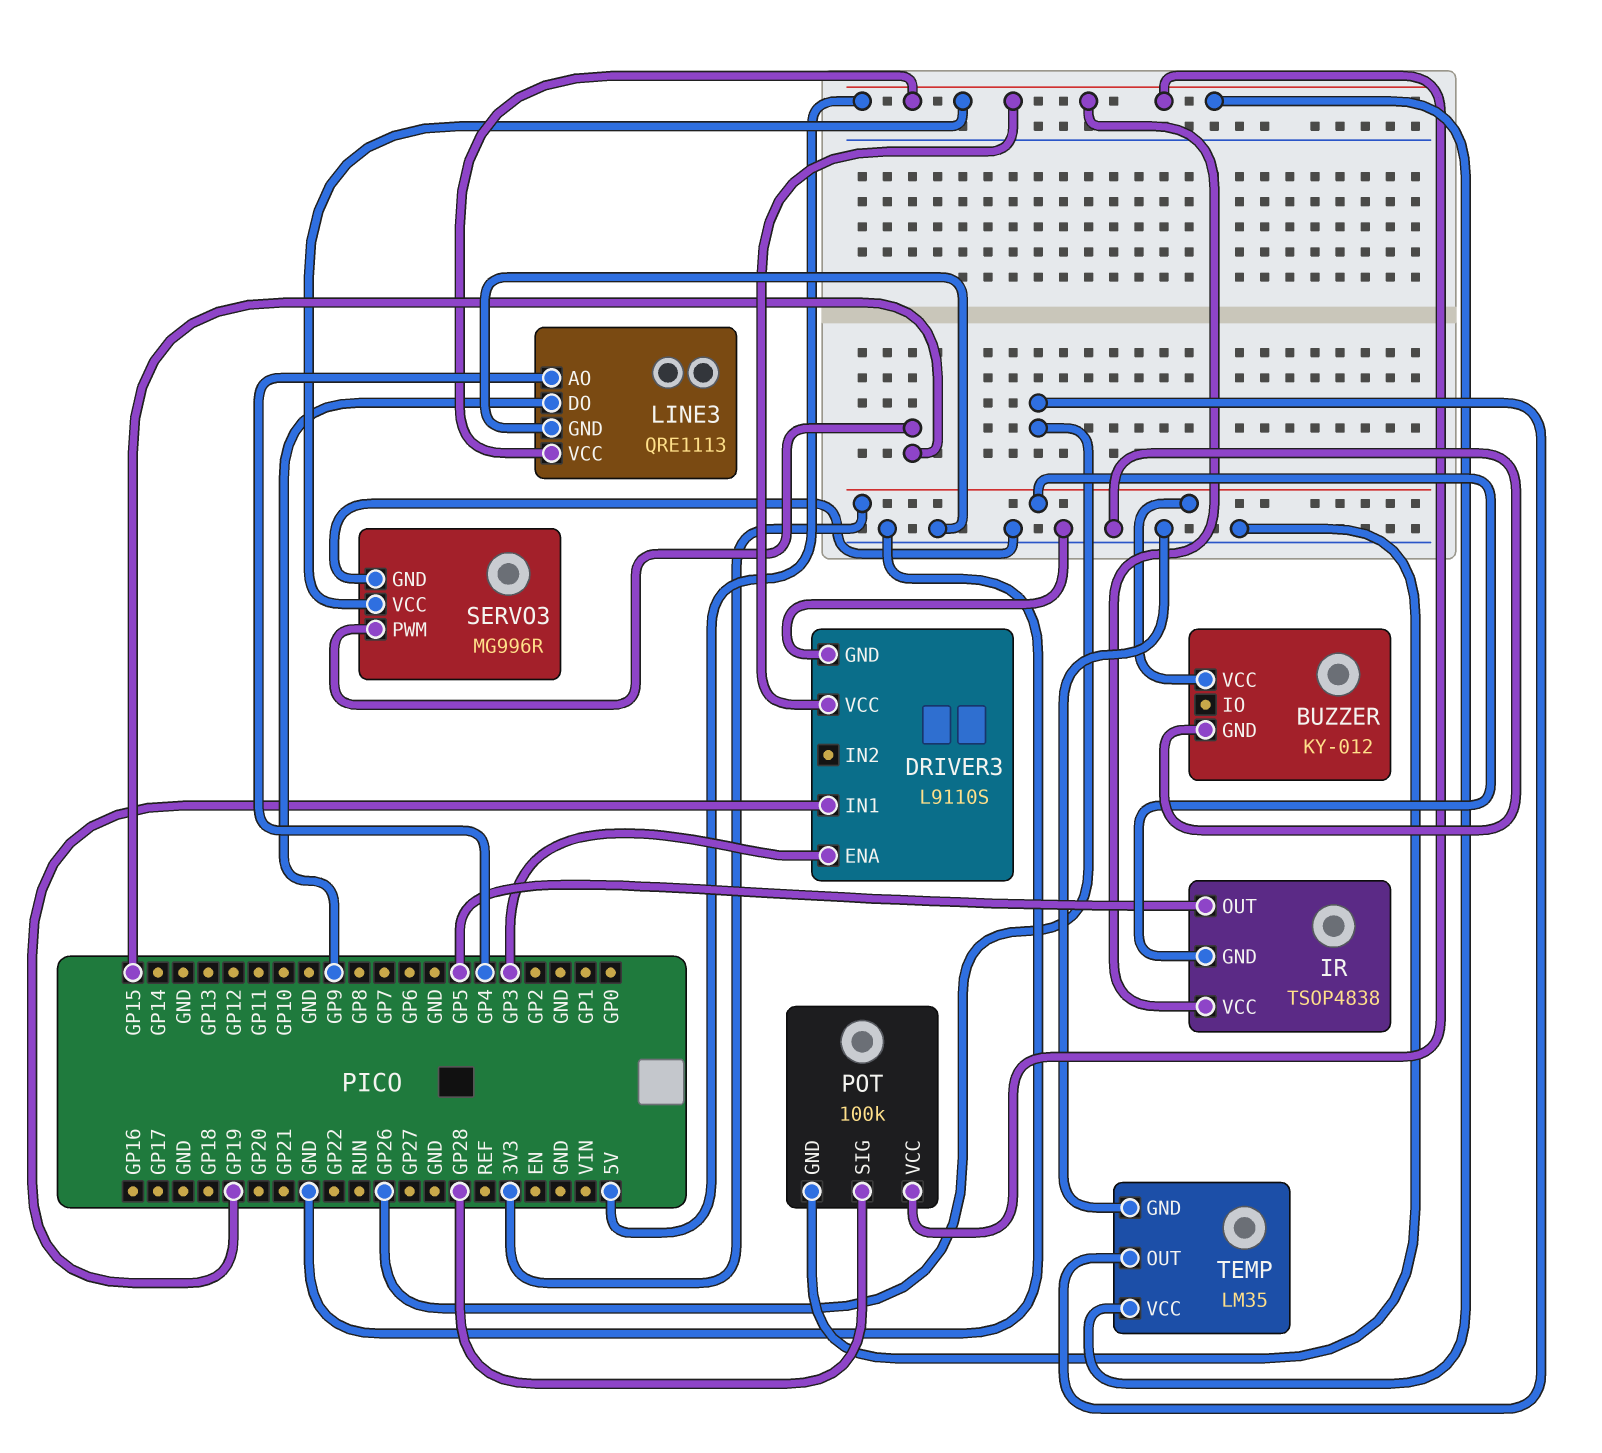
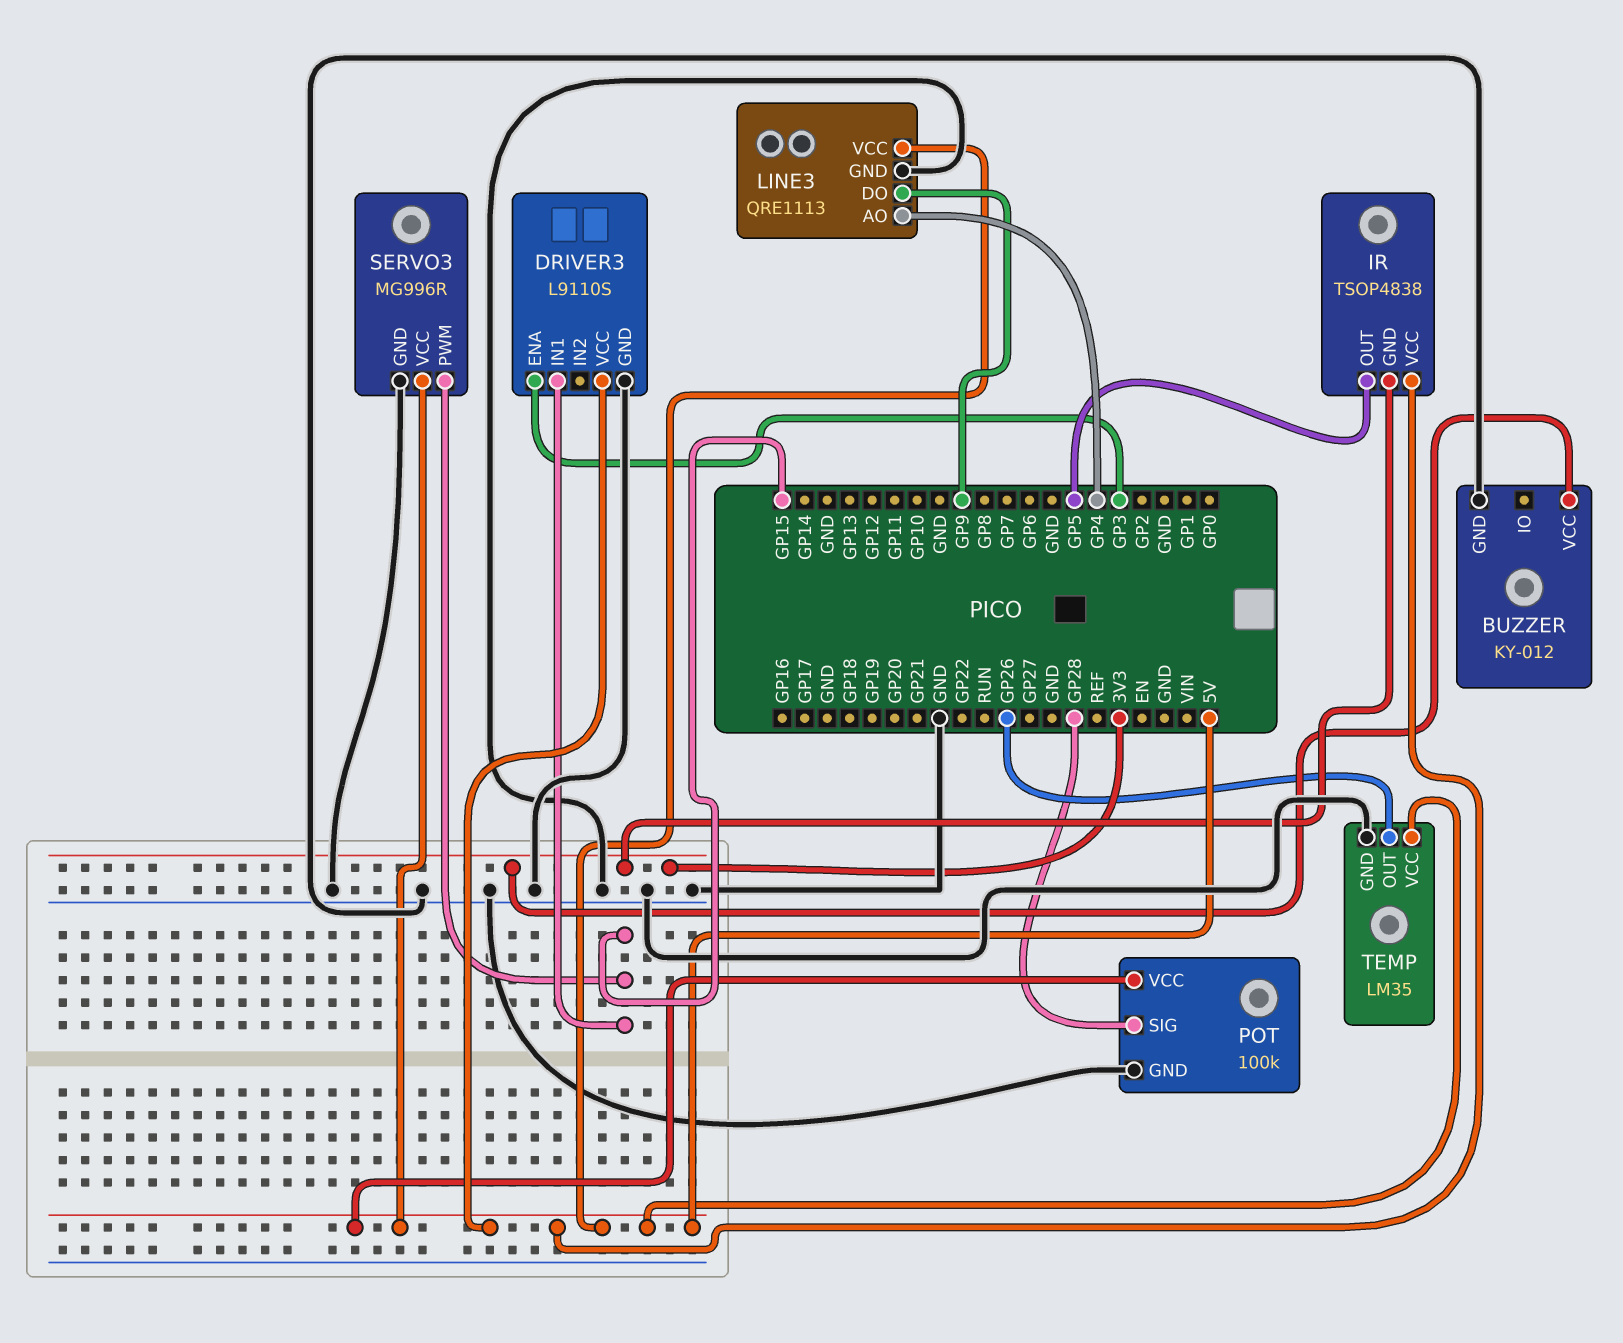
DRIVER3 pin IN1: GP19 -> GP15

